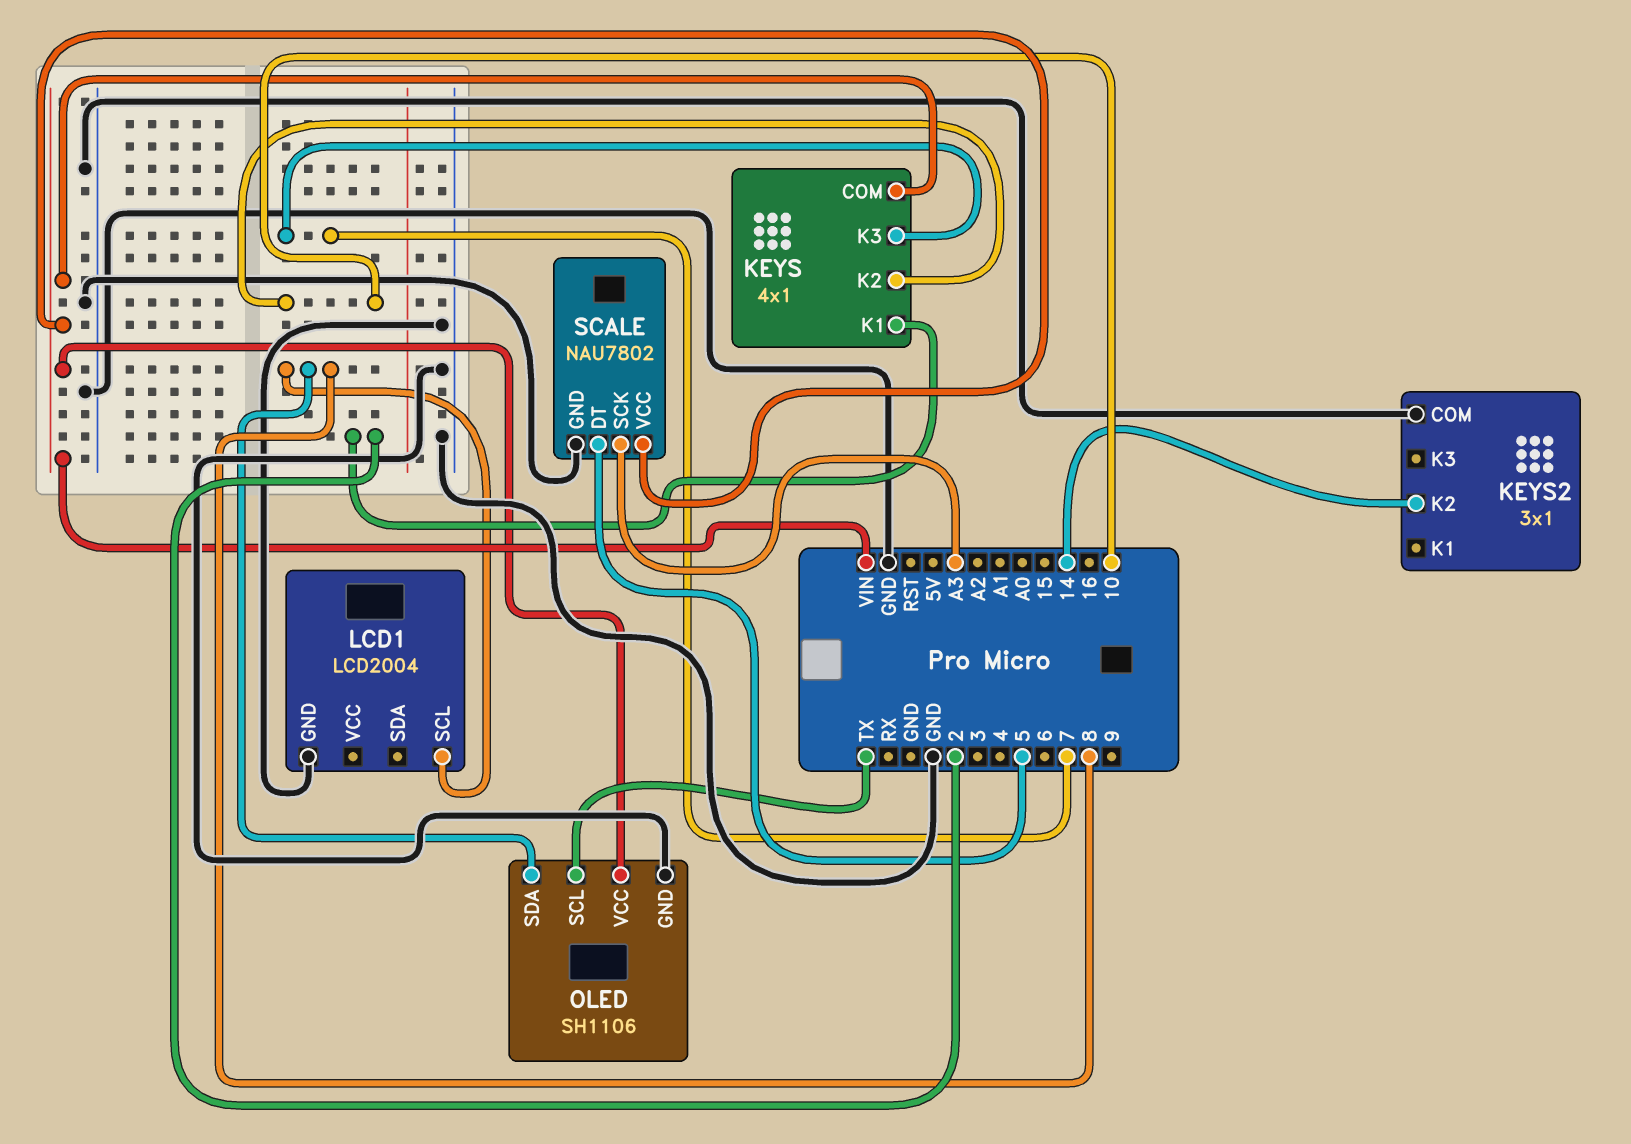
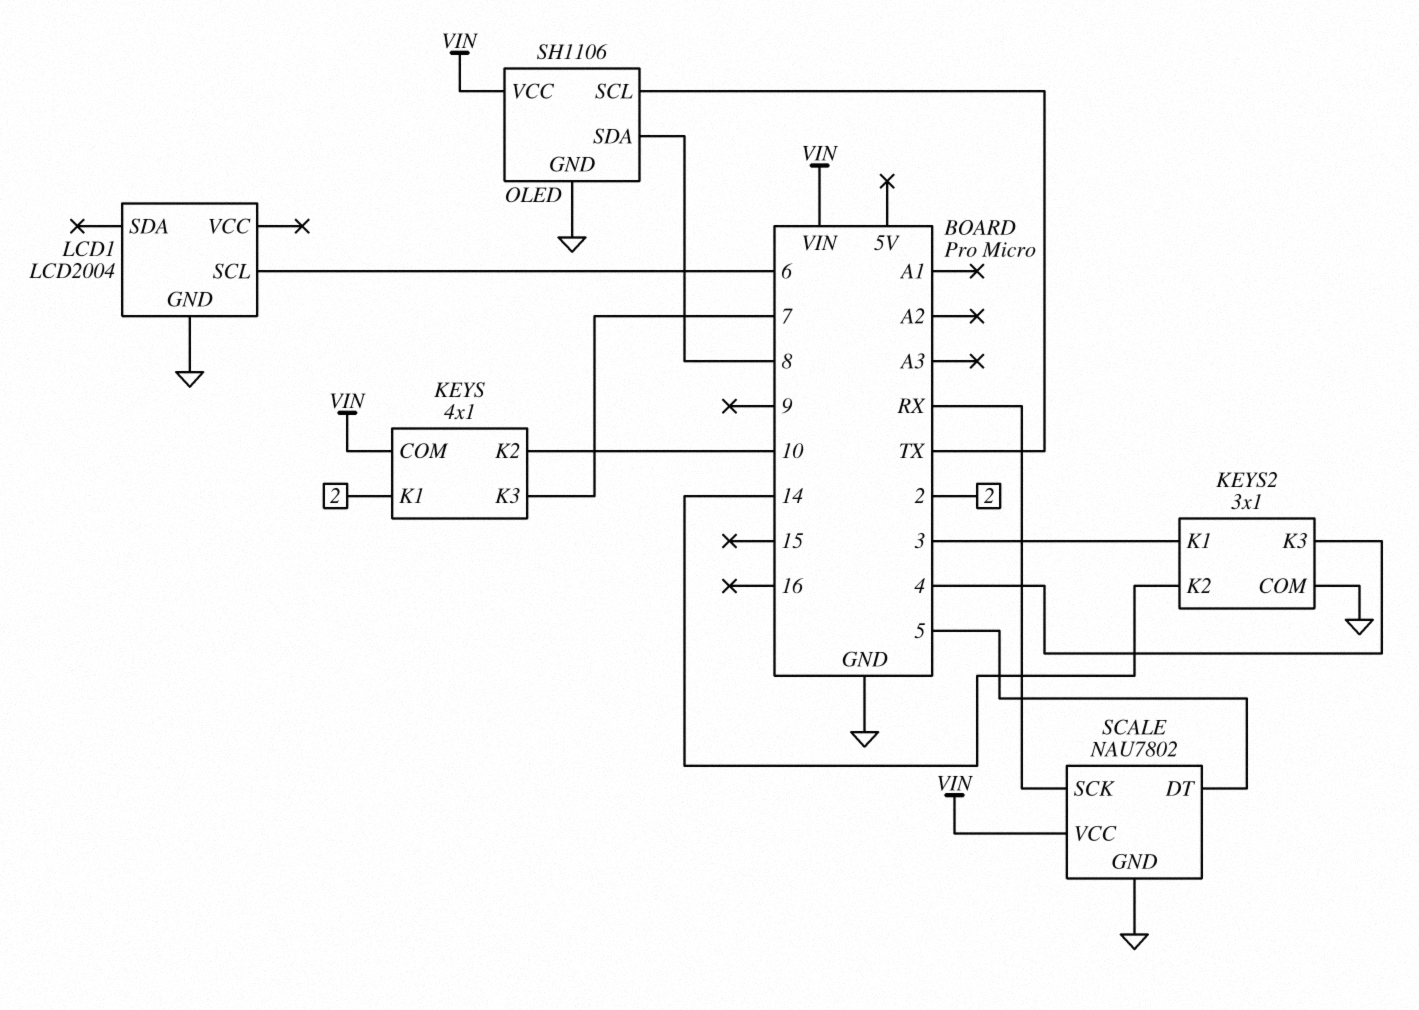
KEYS2 pin K1: none -> 3
KEYS2 pin K3: none -> 4
LCD1 pin SCL: 8 -> 6
SCALE pin SCK: A3 -> RX

